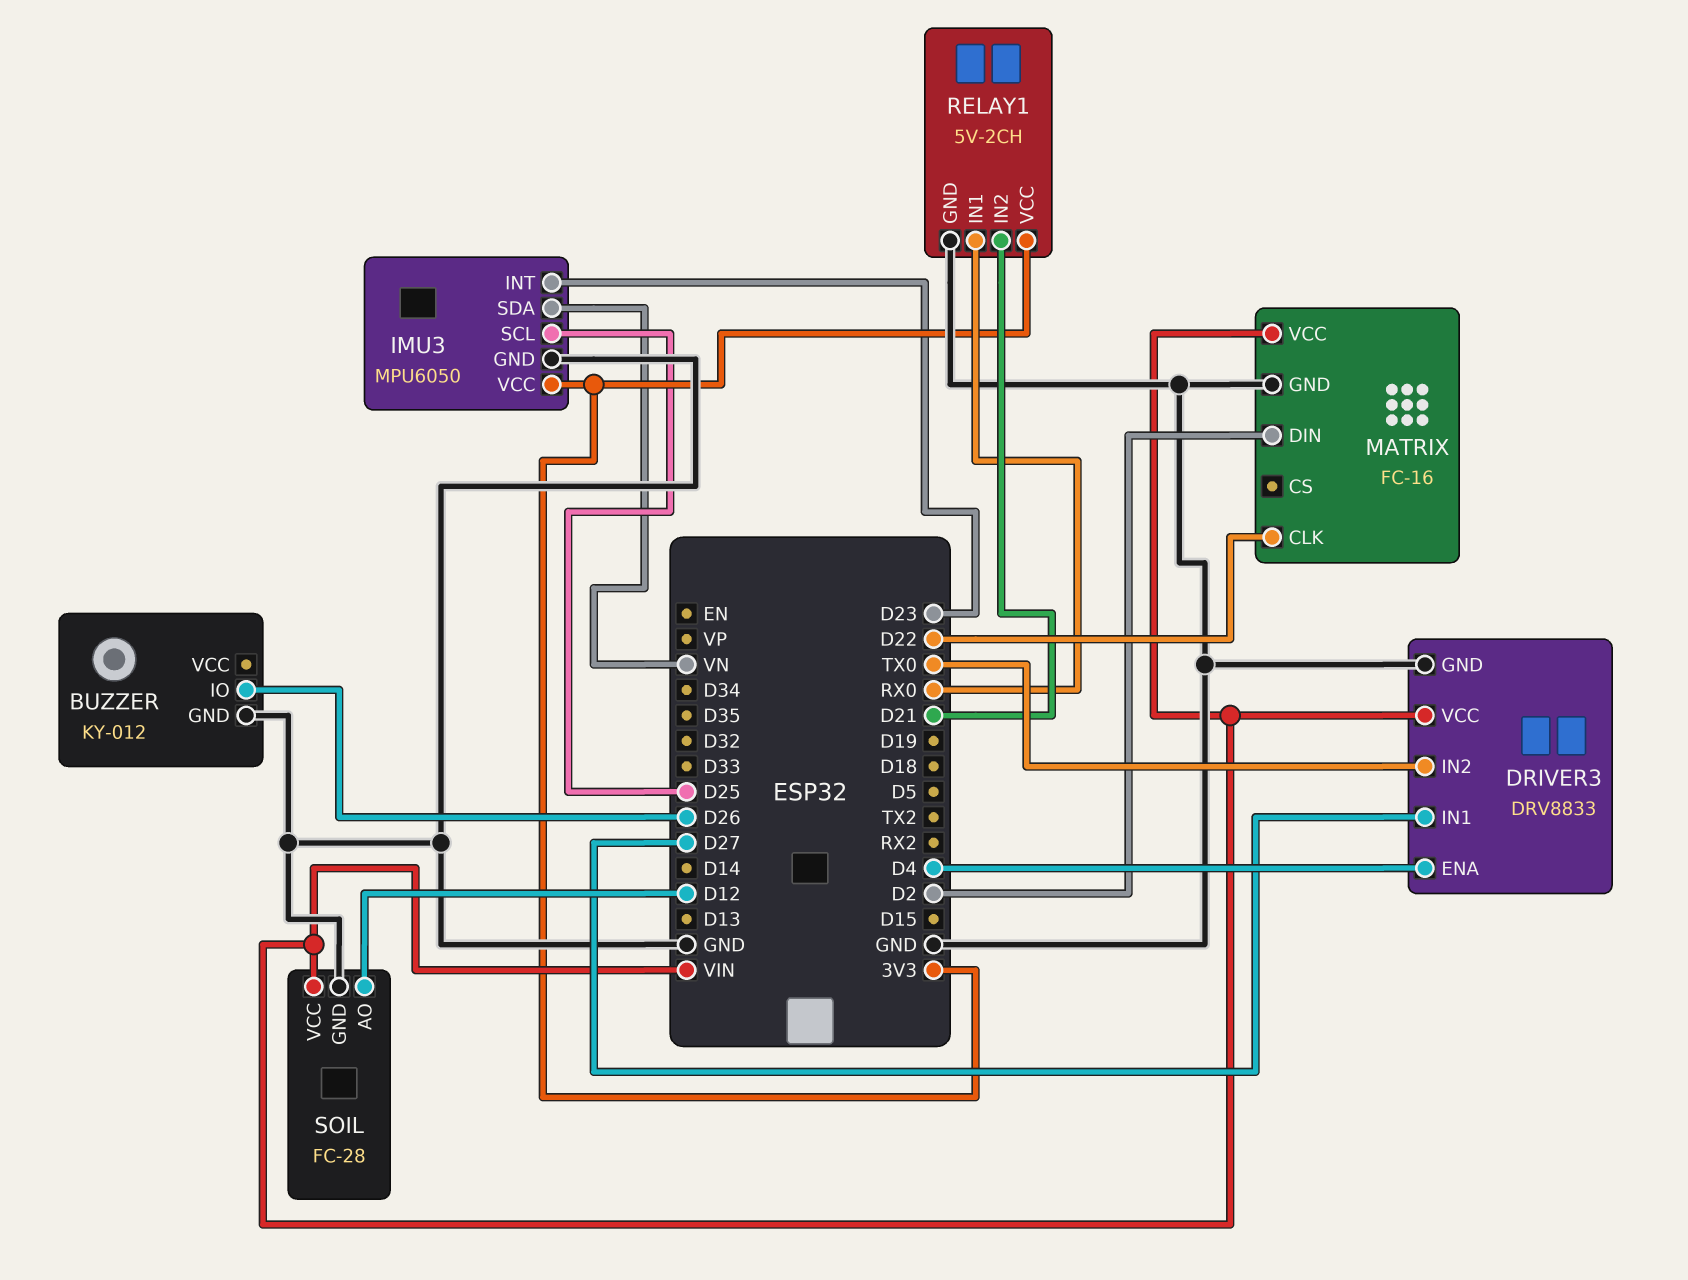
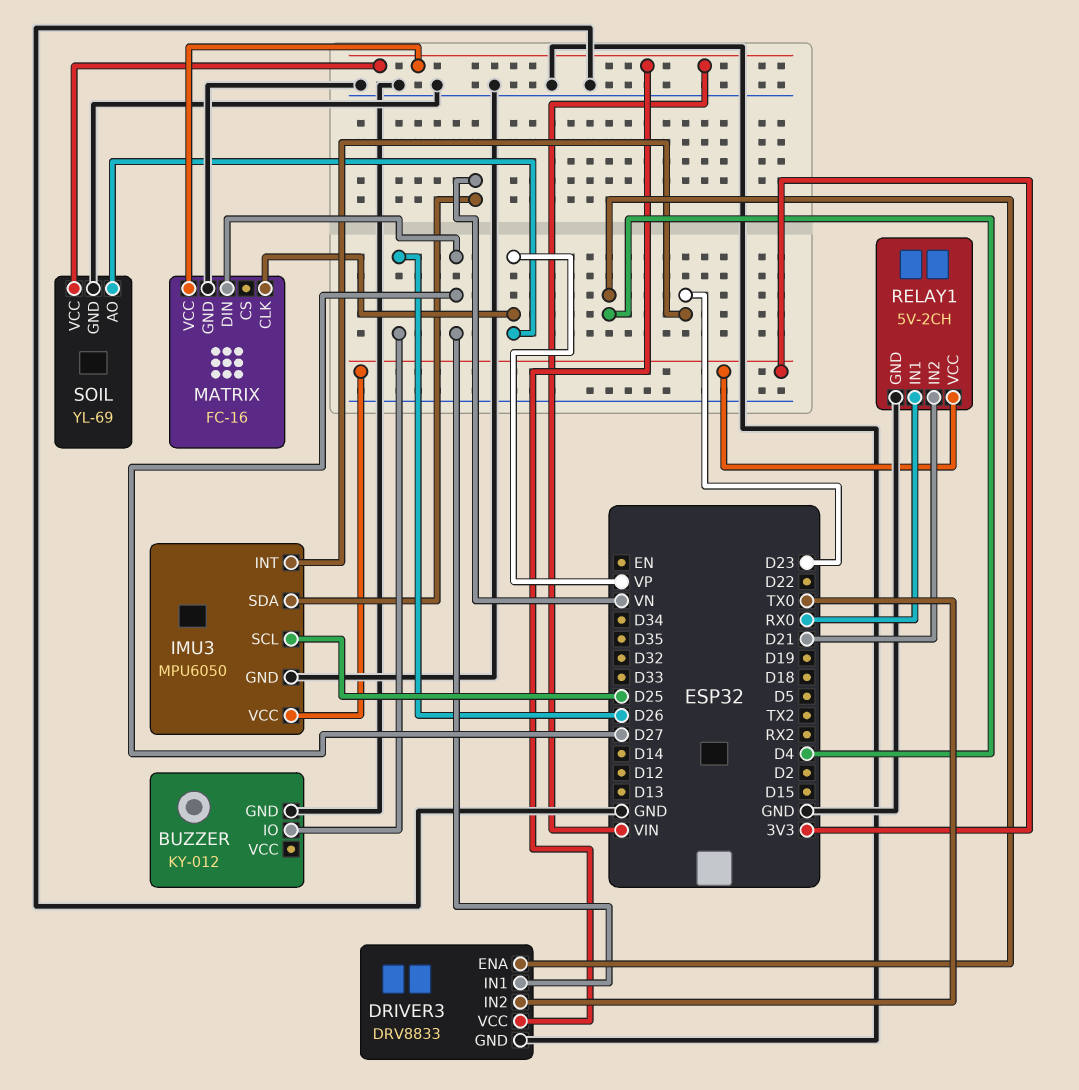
MATRIX pin CLK: D22 -> VP
MATRIX pin DIN: D2 -> D27
SOIL: FC-28 -> YL-69
SOIL pin AO: D12 -> VP

